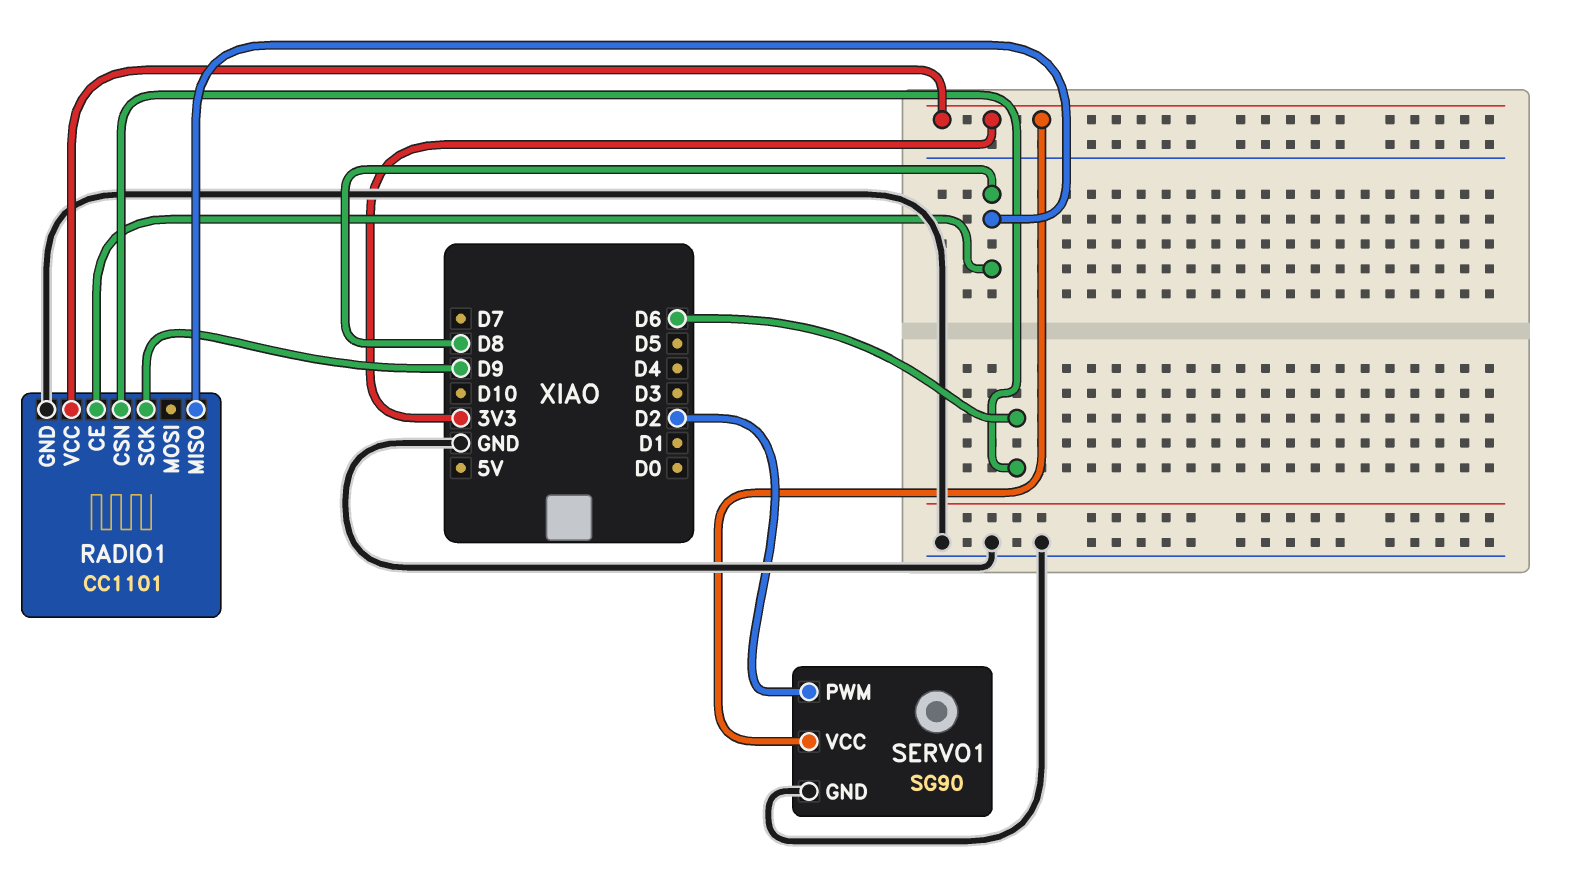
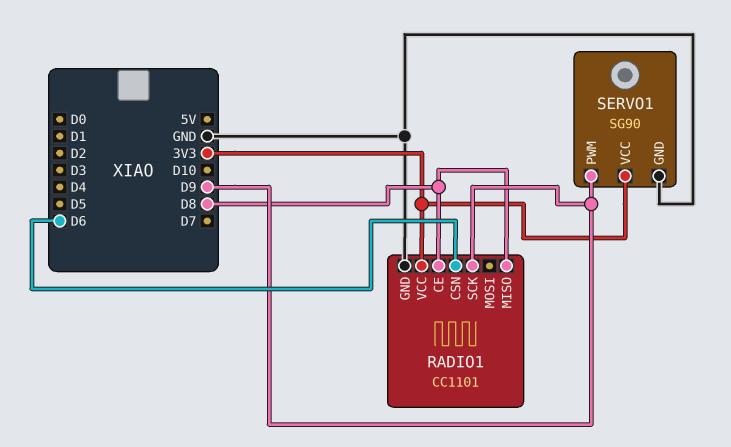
SERVO1 pin PWM: D2 -> D9

